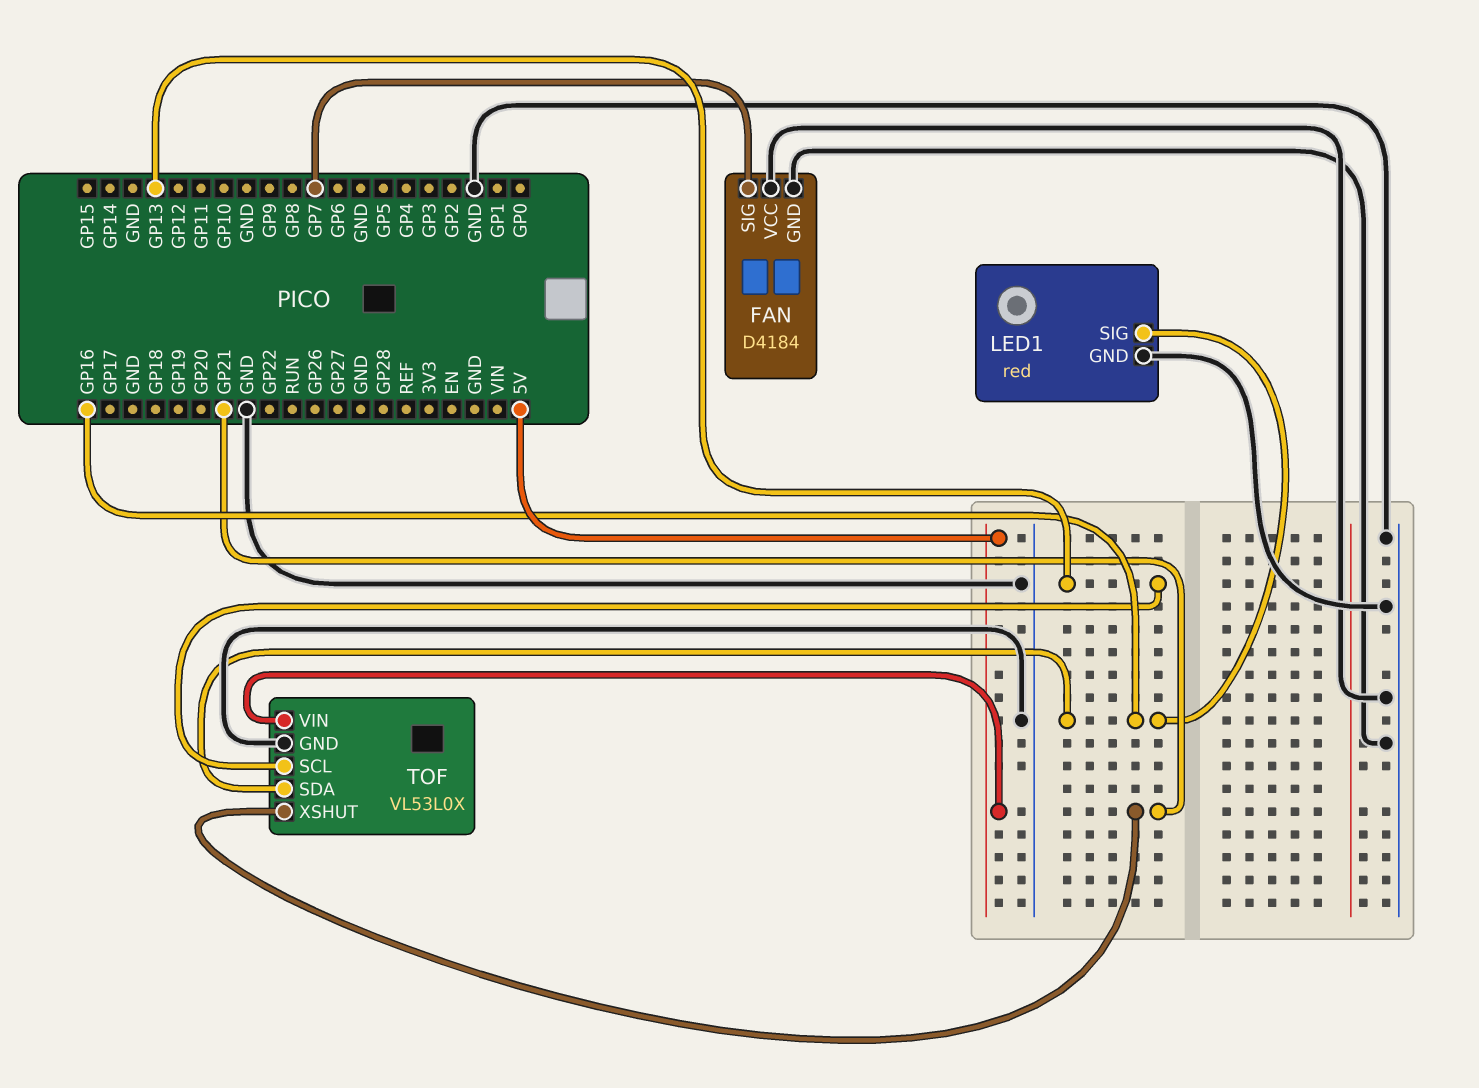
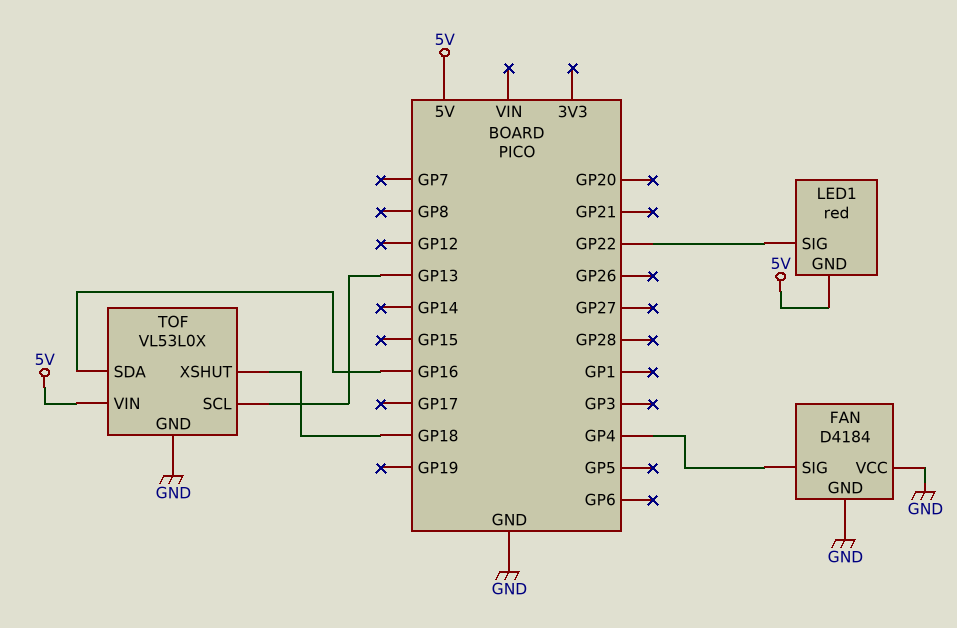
FAN pin SIG: GP7 -> GP4
LED1 pin GND: GND -> 5V
LED1 pin SIG: GP16 -> GP22
TOF pin XSHUT: GP21 -> GP18

